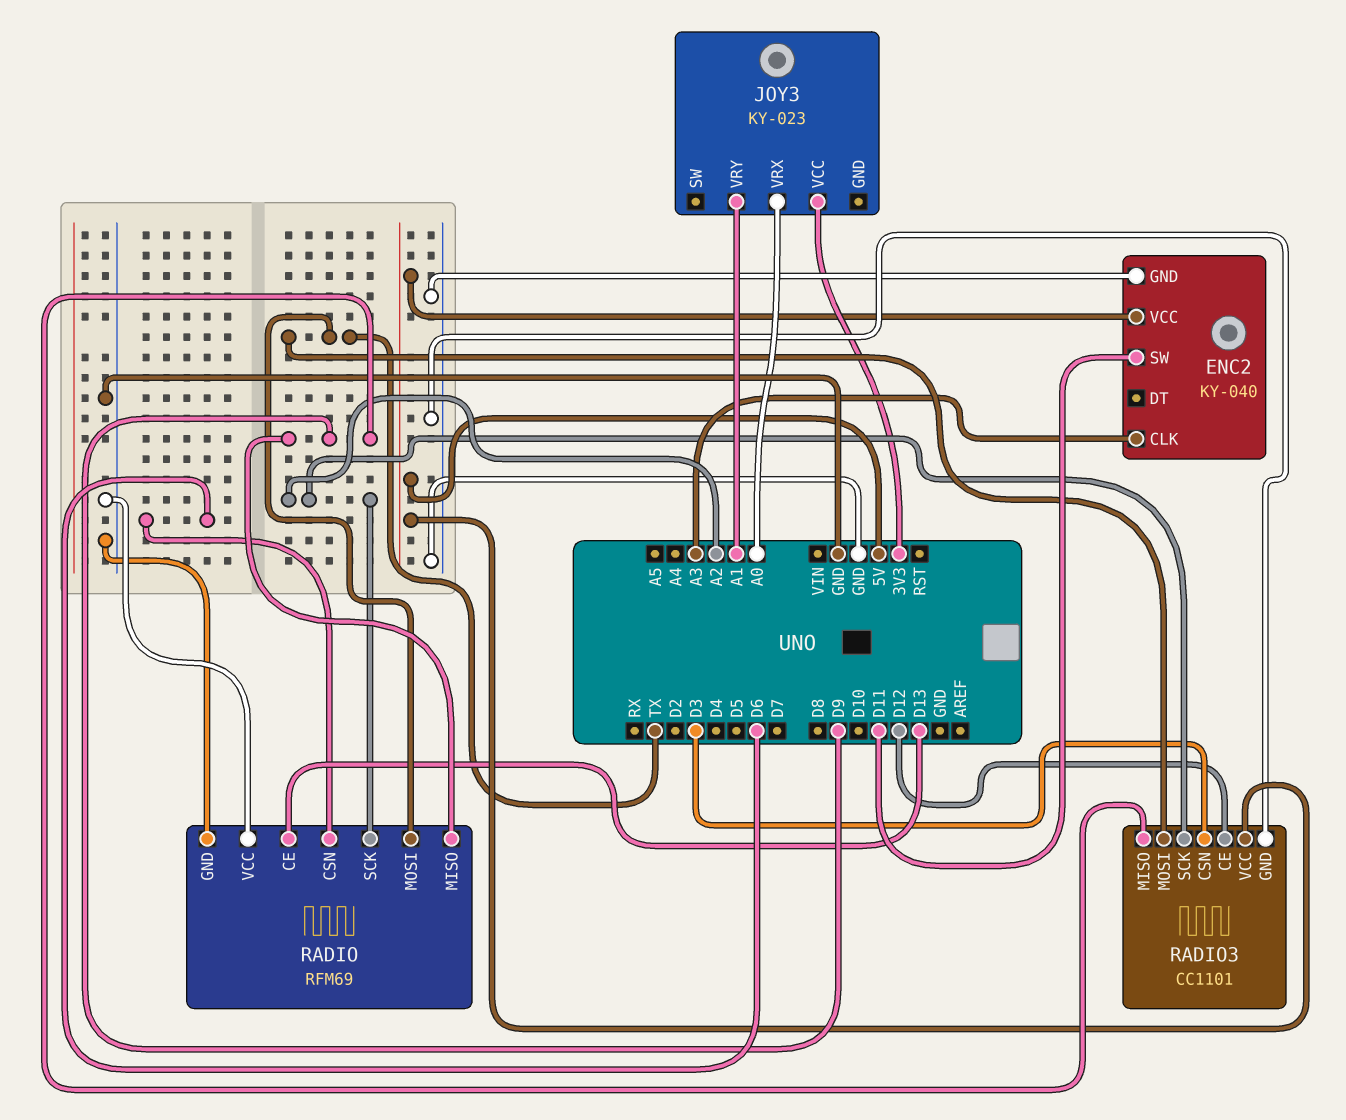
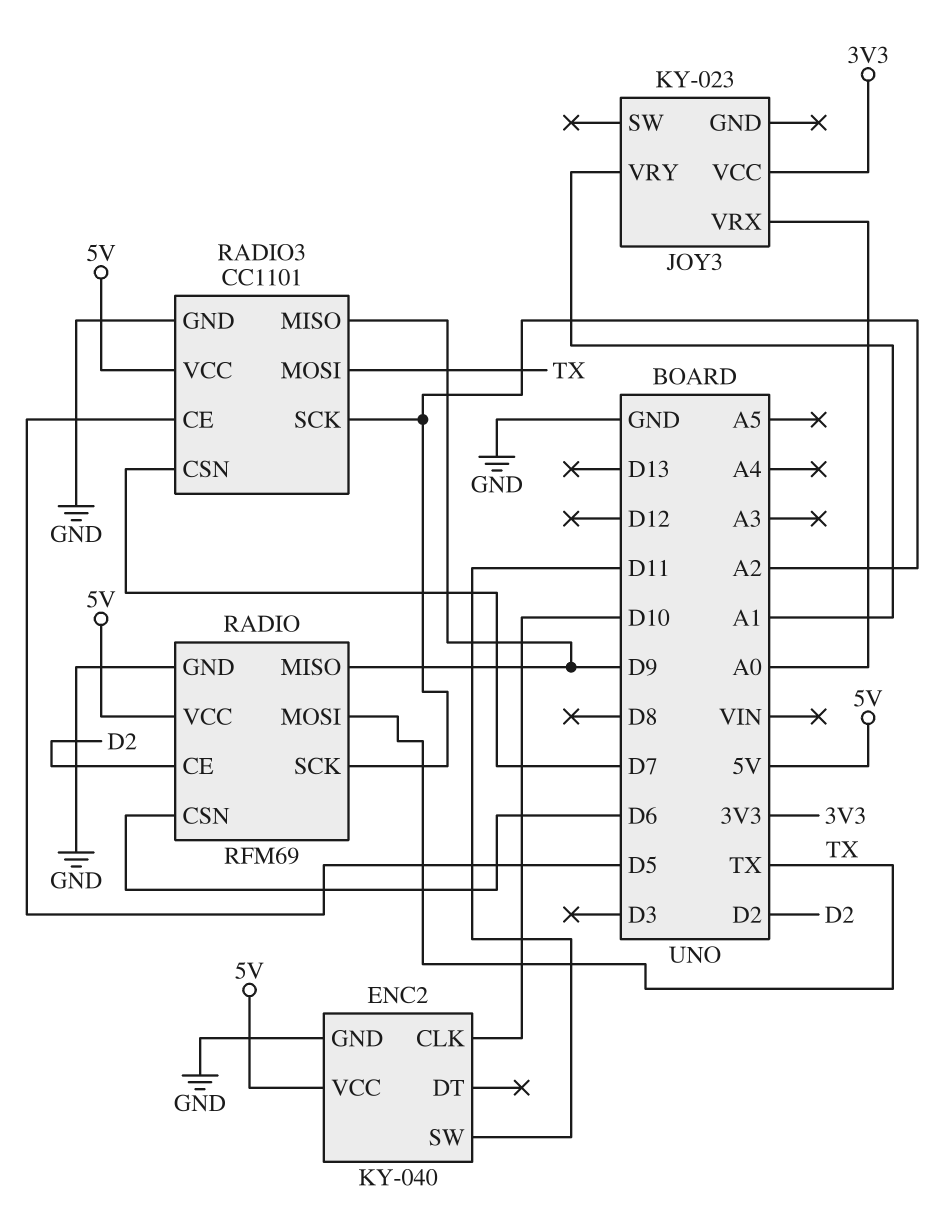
ENC2 pin CLK: A3 -> D10
RADIO pin CE: D13 -> D2
RADIO pin VCC: GND -> 5V
RADIO3 pin CE: D12 -> D5
RADIO3 pin CSN: D3 -> D7

